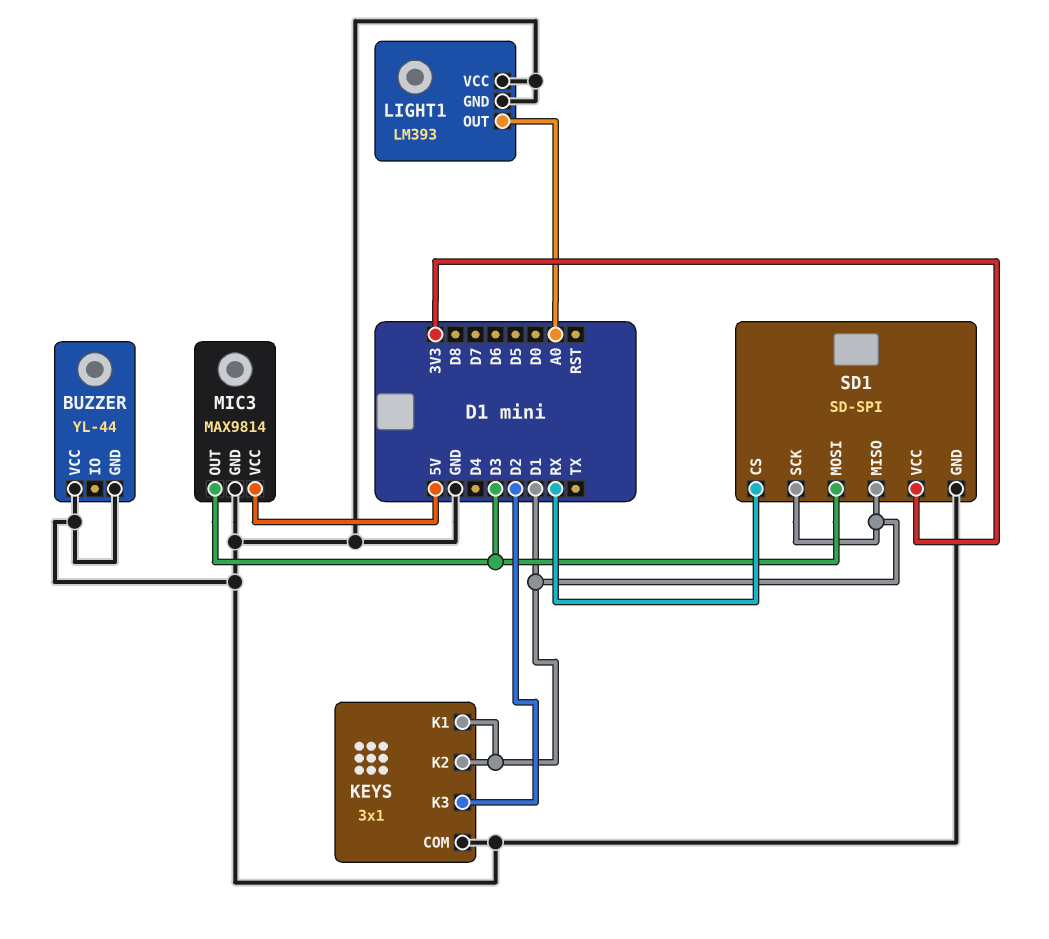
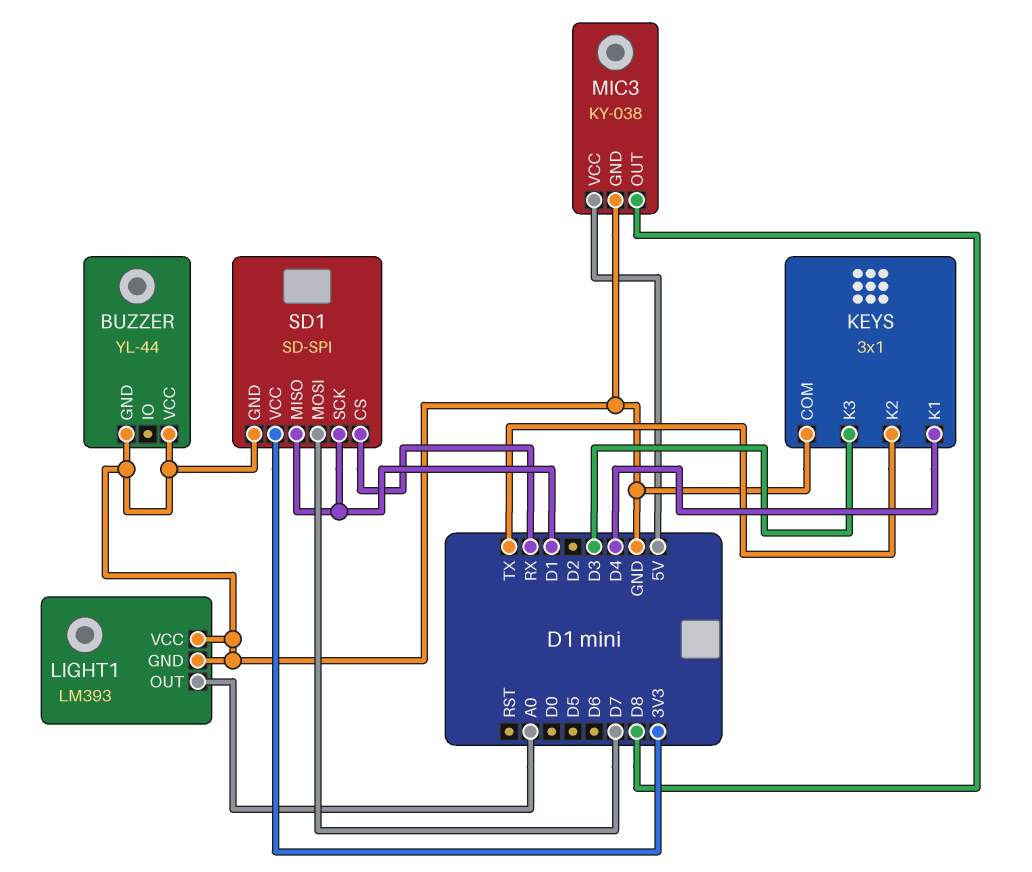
KEYS pin K1: D1 -> D4
KEYS pin K2: D1 -> TX
KEYS pin K3: D2 -> D3
MIC3: MAX9814 -> KY-038
MIC3 pin OUT: D3 -> D8
SD1 pin MOSI: D3 -> D7

